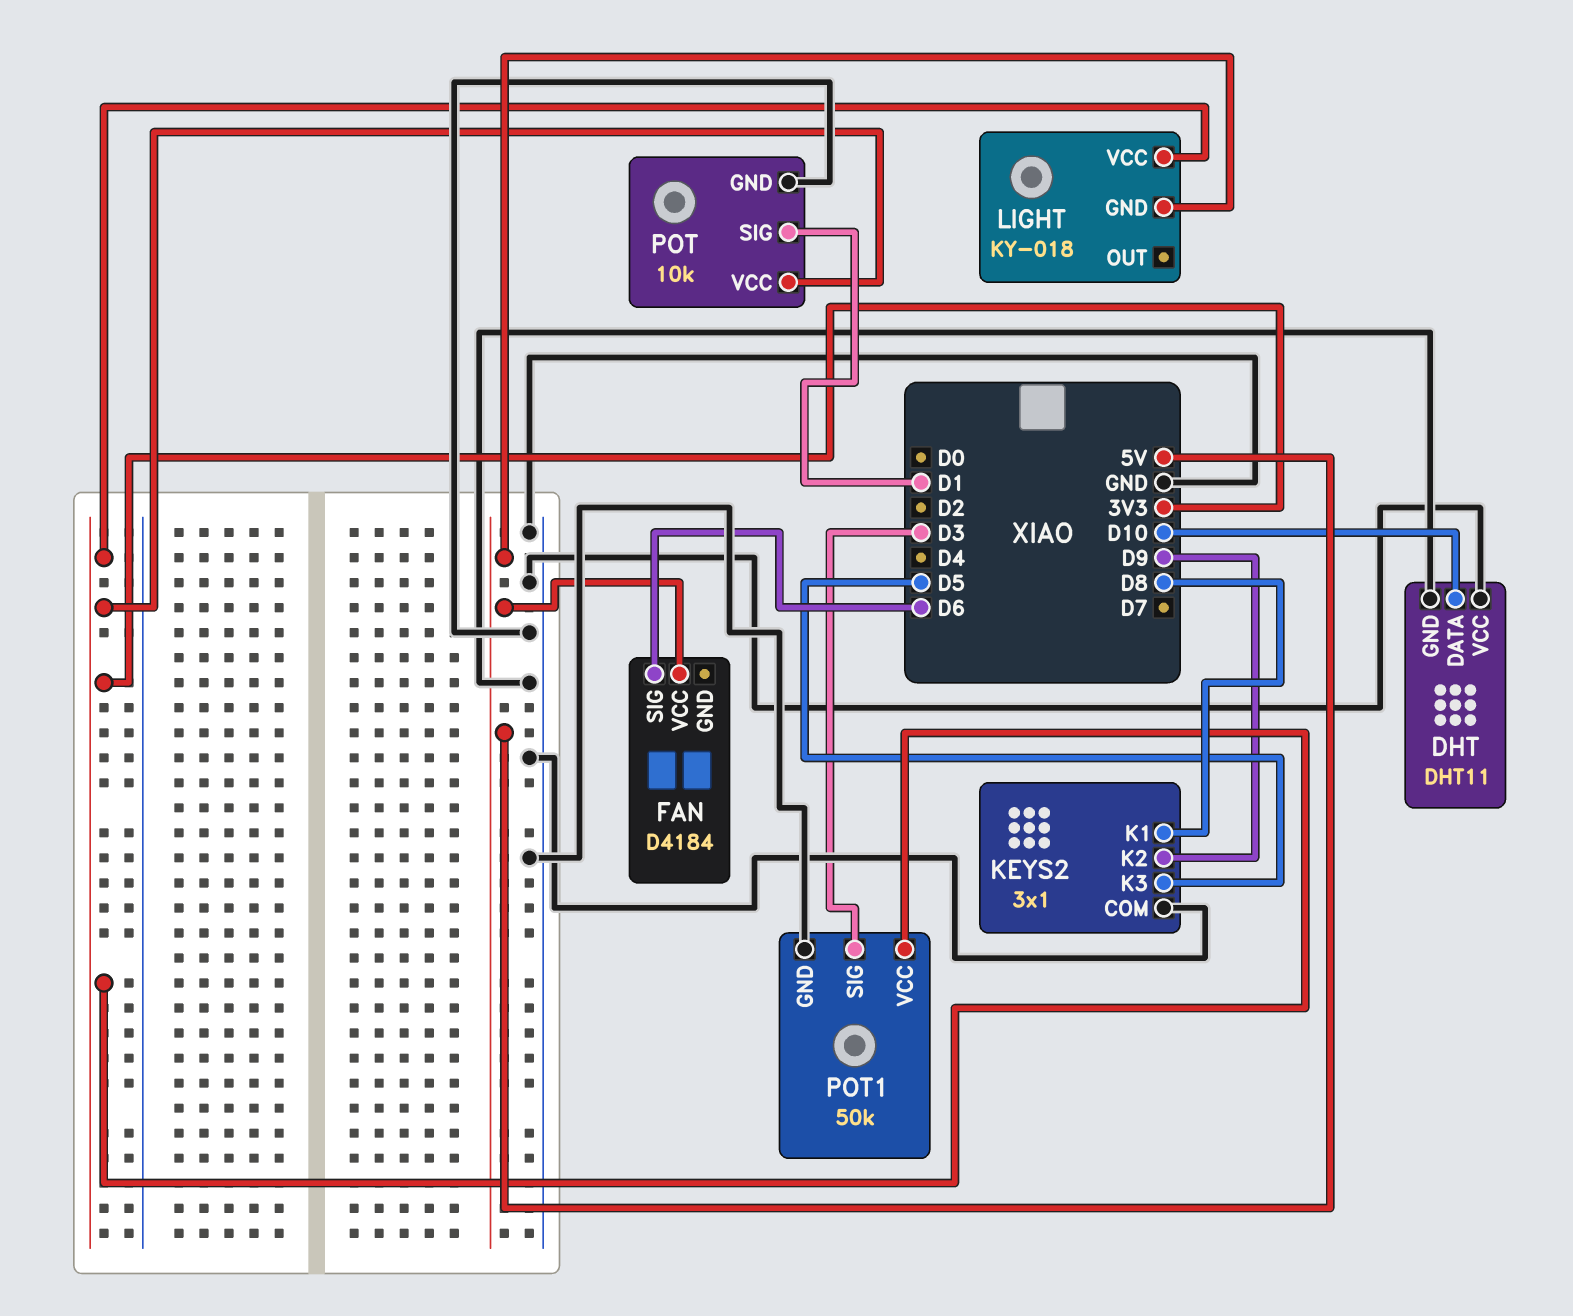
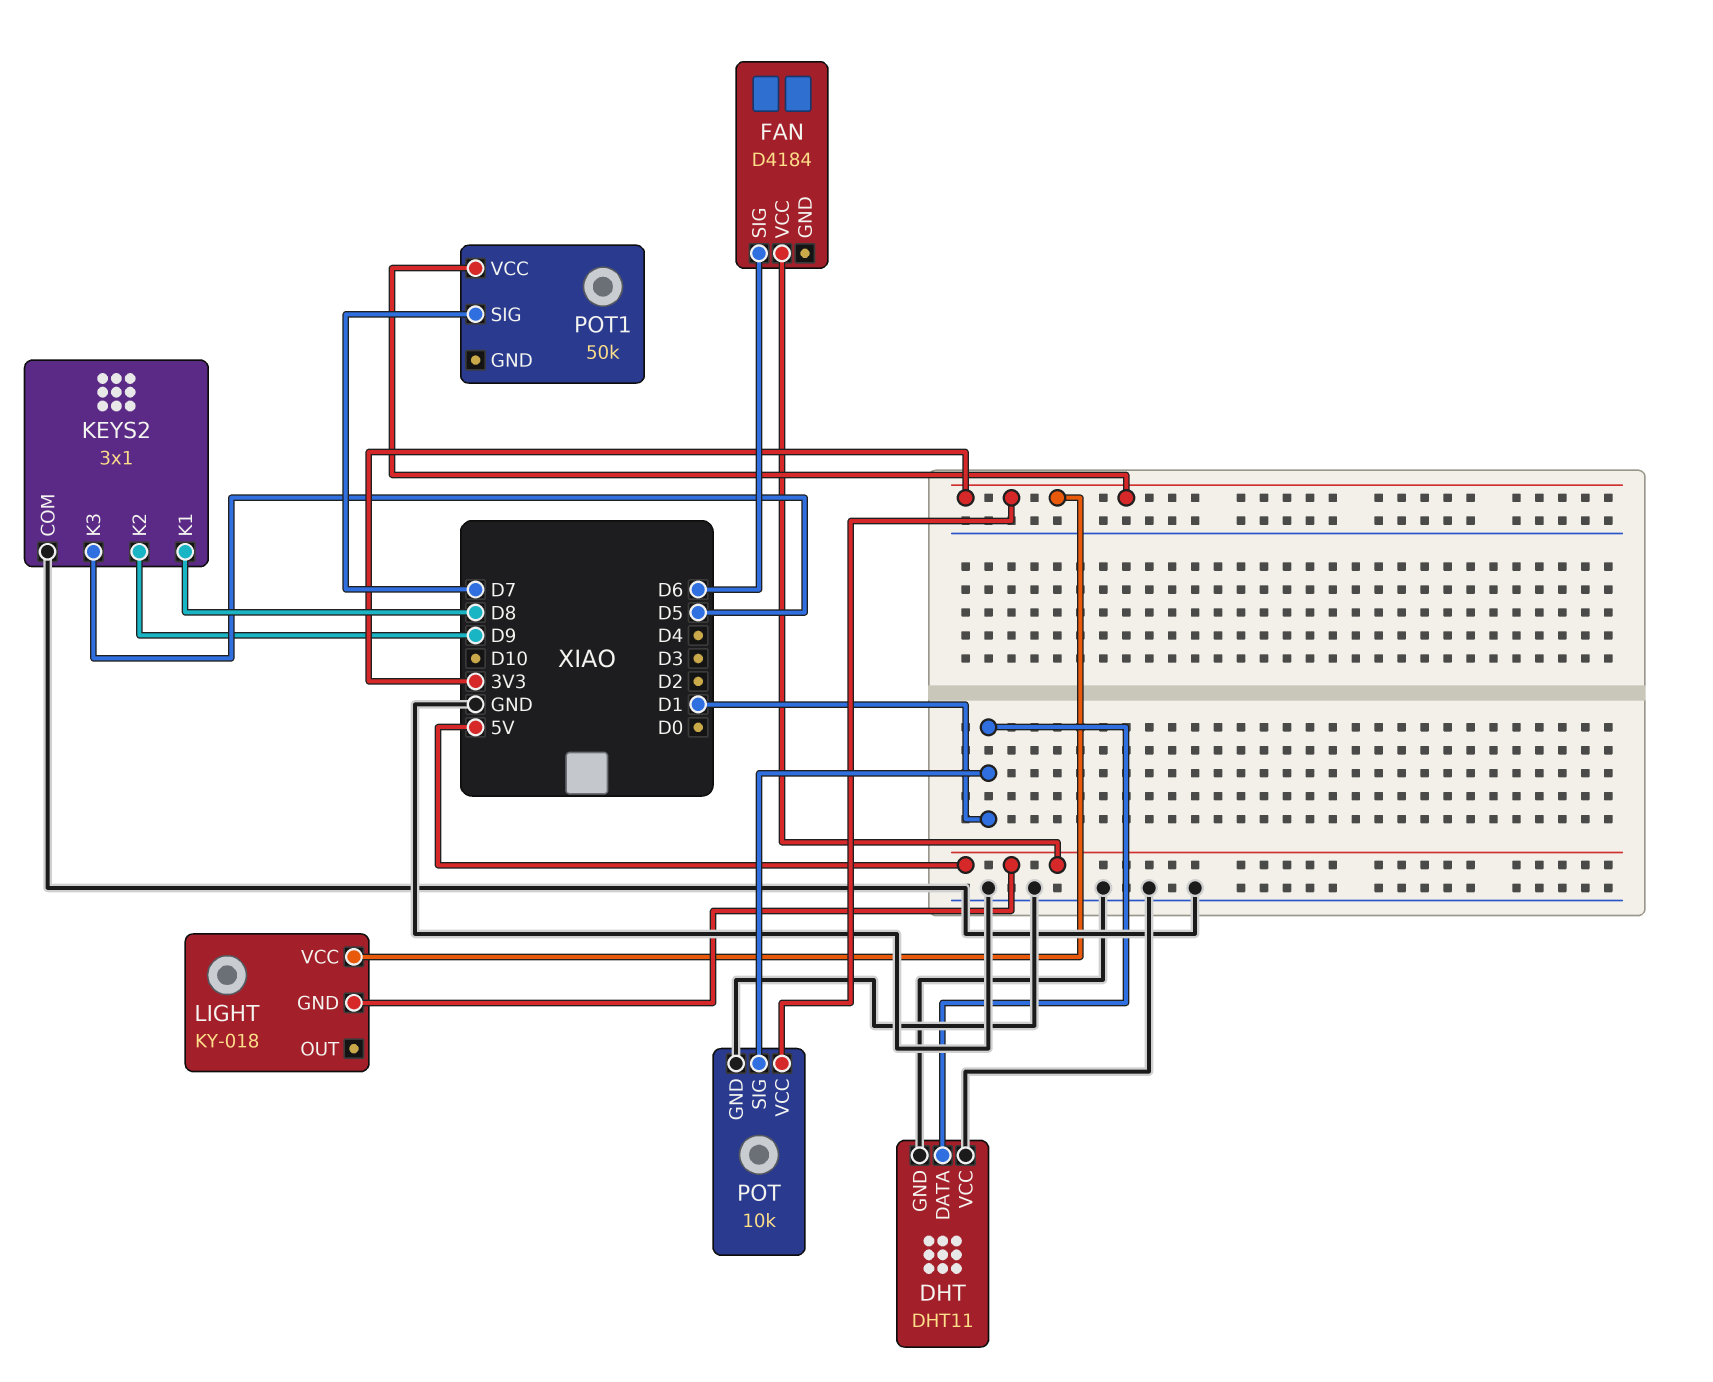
DHT pin DATA: D10 -> D1
POT1 pin GND: GND -> none
POT1 pin SIG: D3 -> D7

